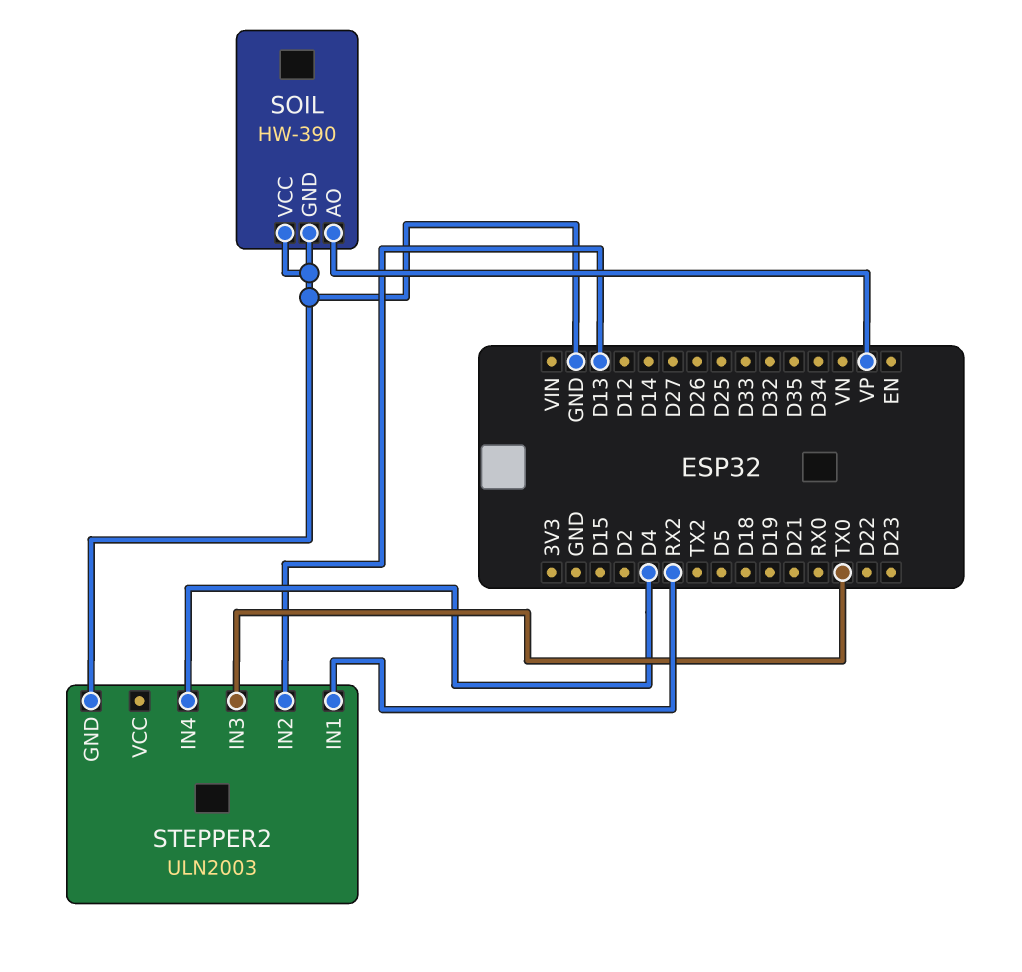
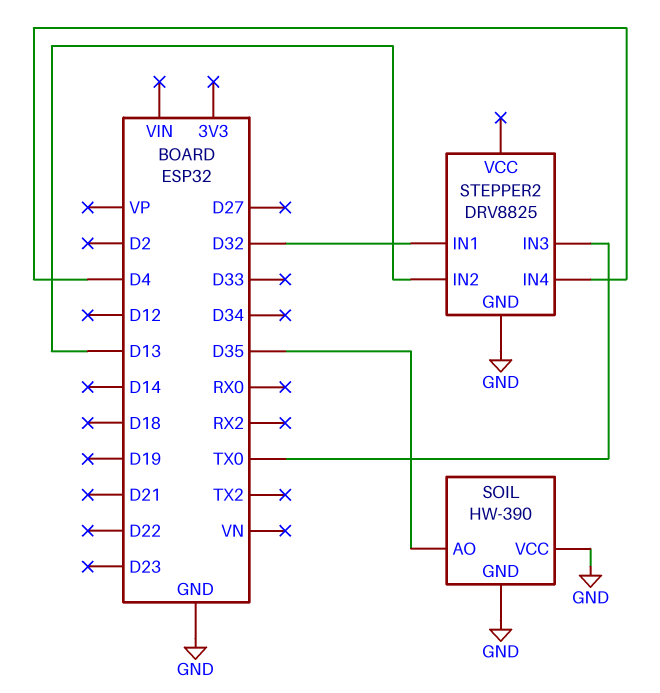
SOIL pin AO: VP -> D35
STEPPER2: ULN2003 -> DRV8825
STEPPER2 pin IN1: RX2 -> D32

